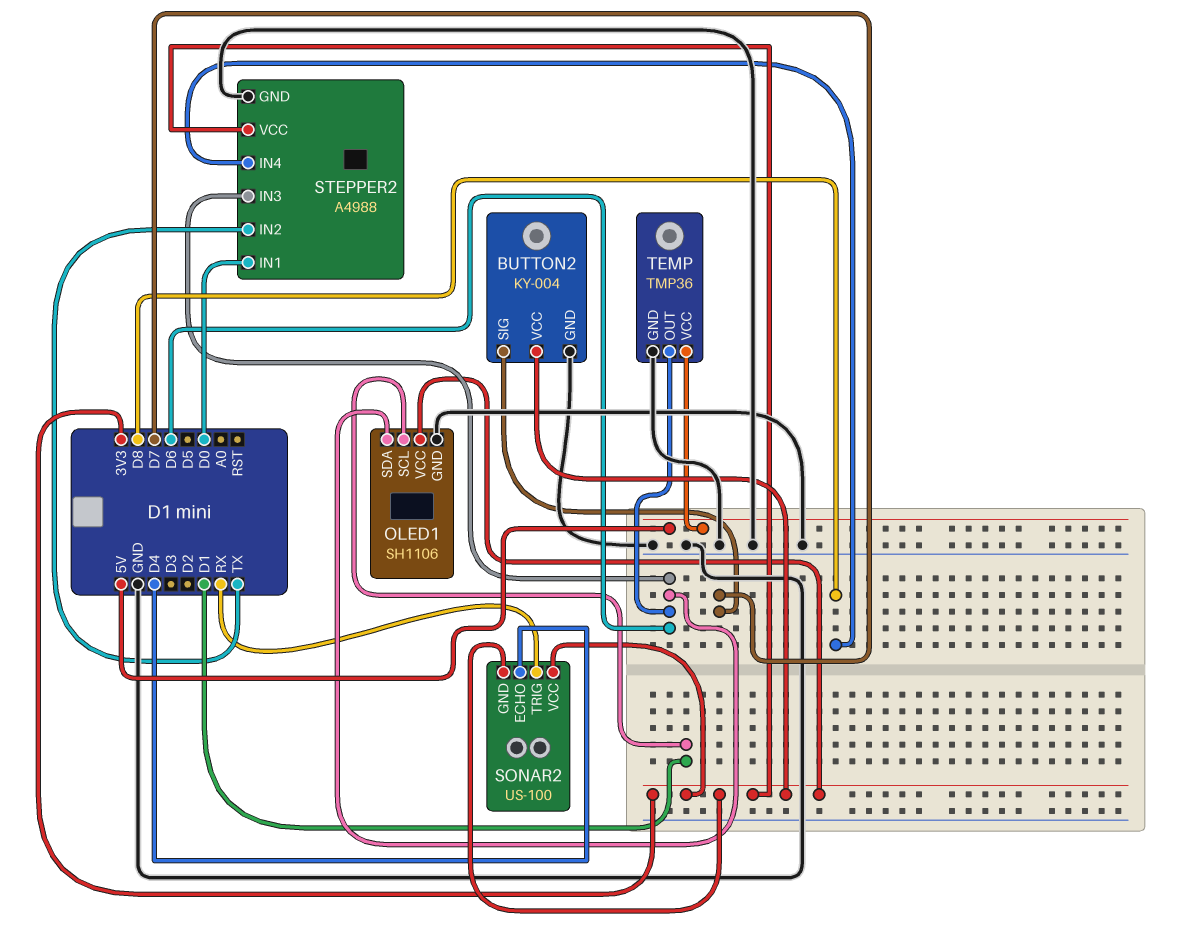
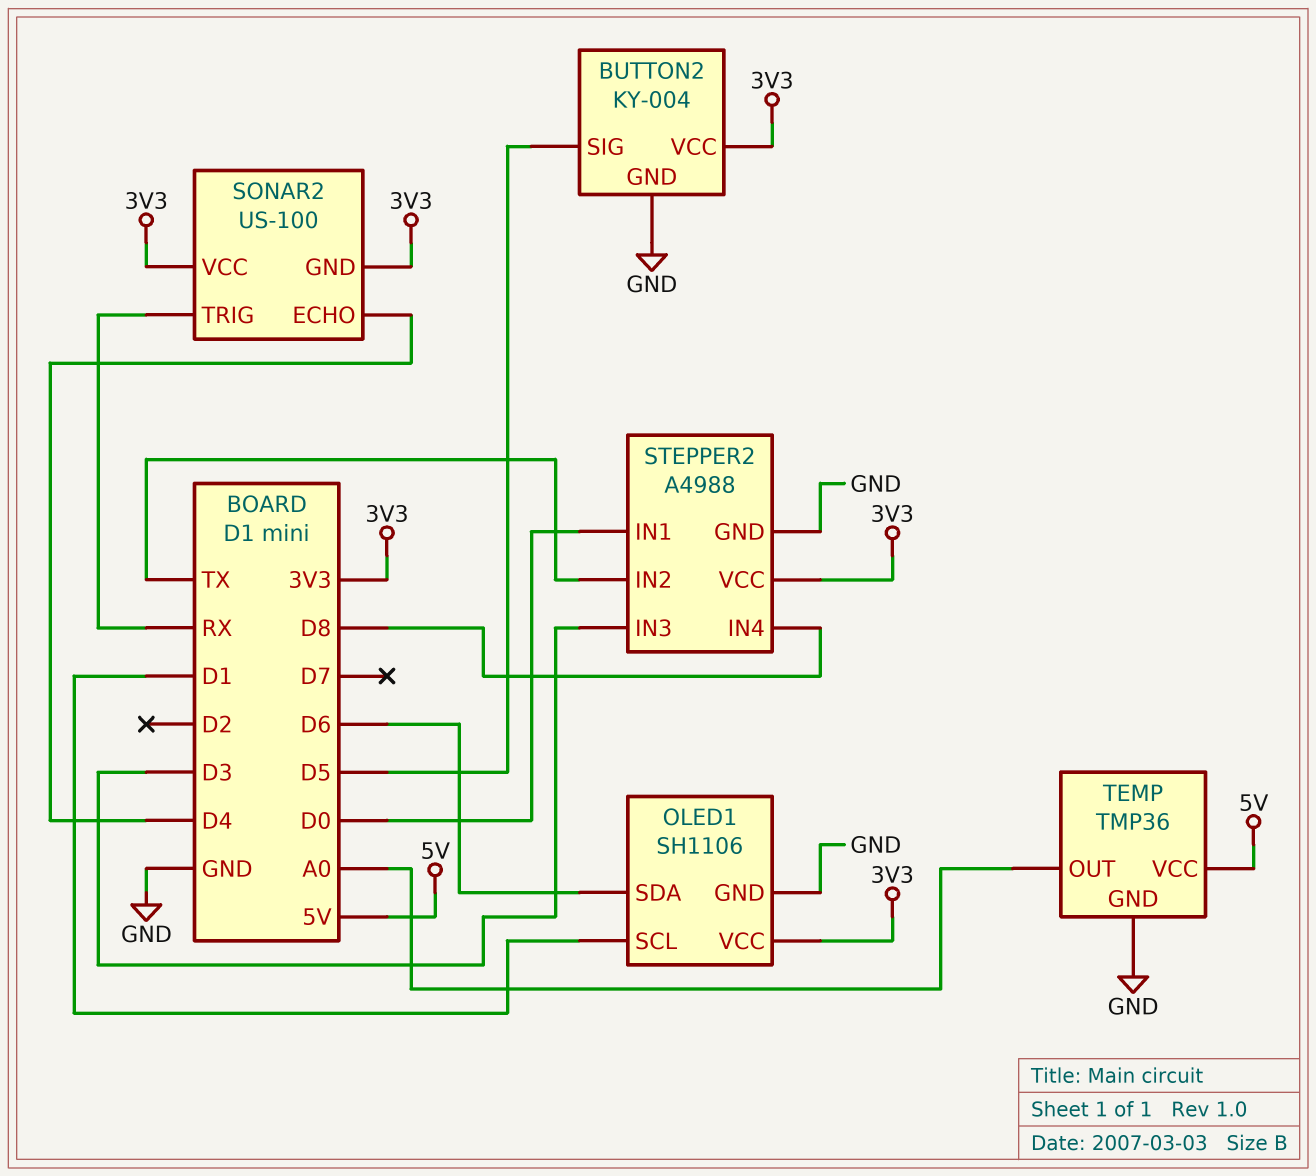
BUTTON2 pin SIG: D7 -> D5
STEPPER2 pin IN3: D6 -> D3
TEMP pin OUT: D6 -> A0

